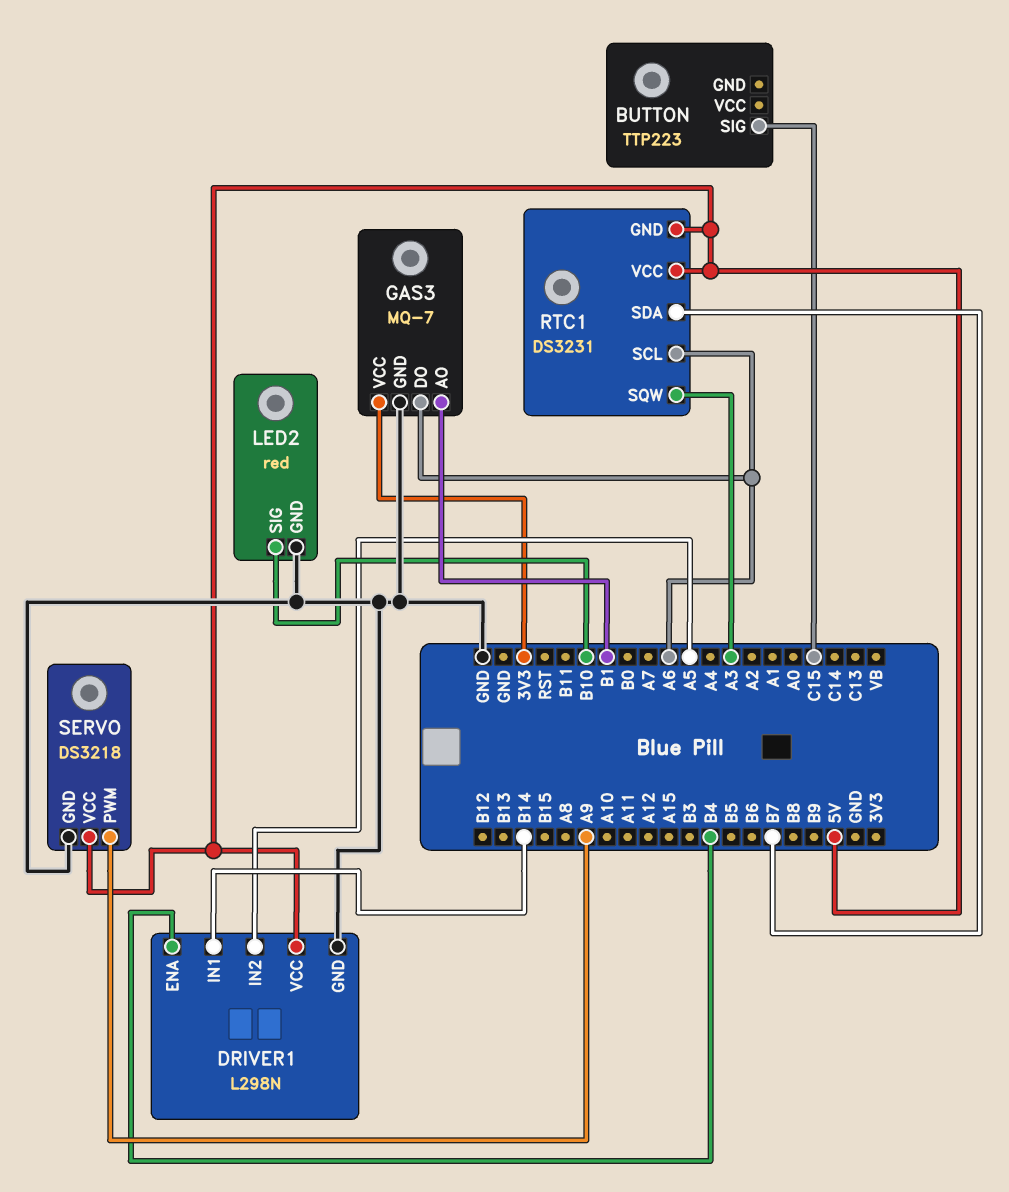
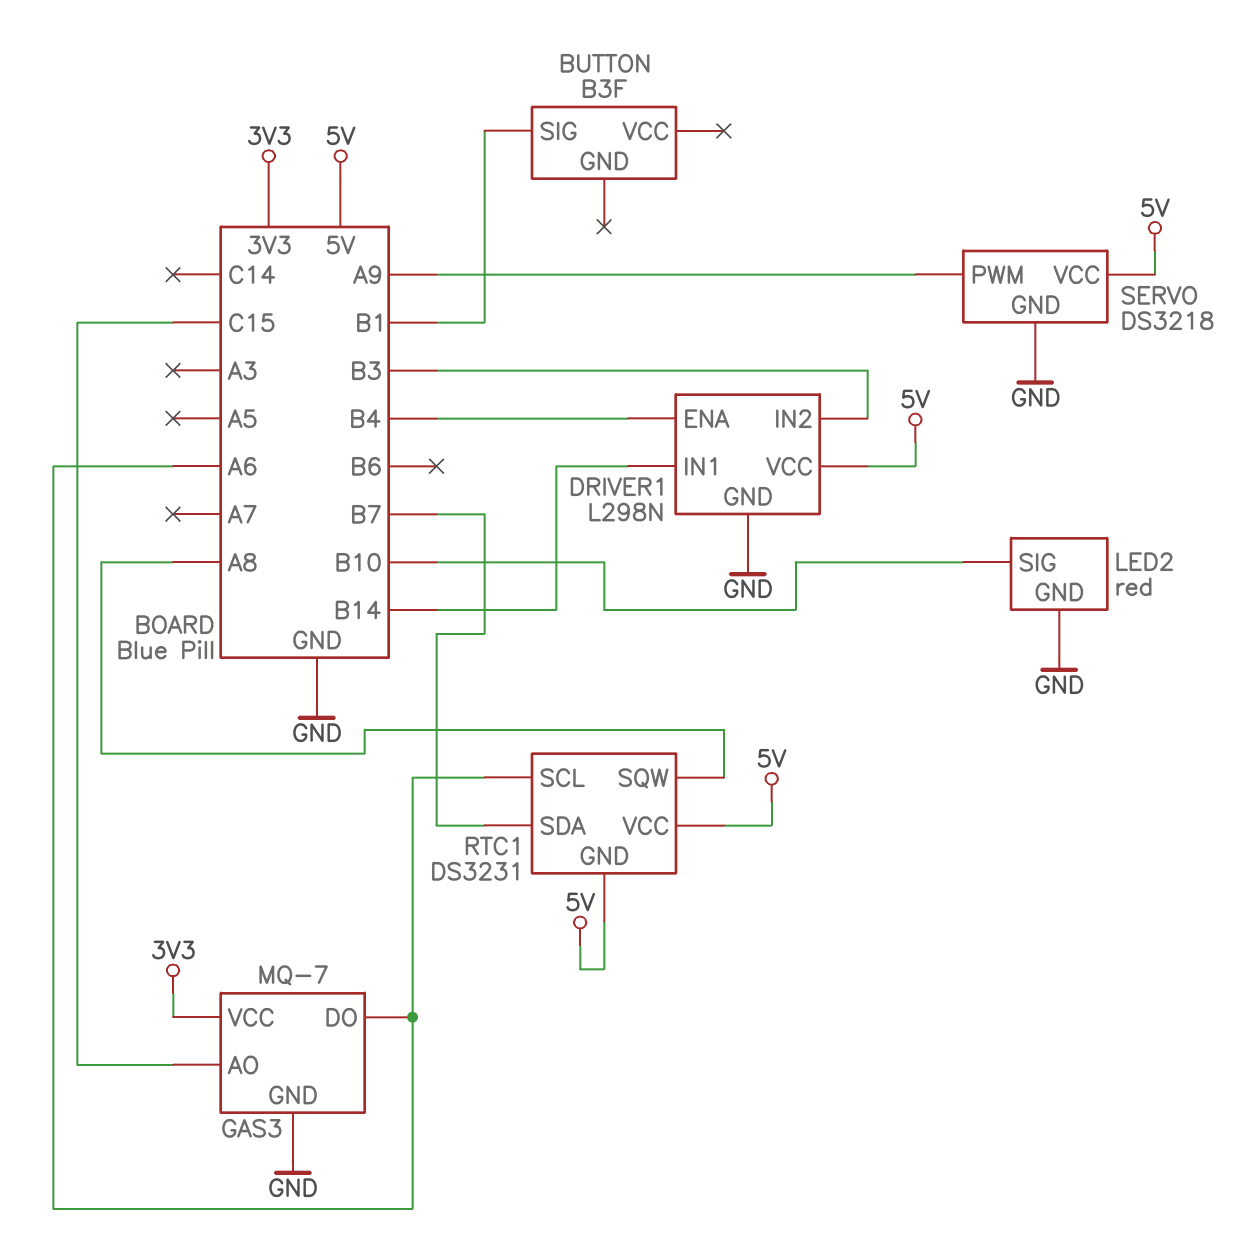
BUTTON: TTP223 -> B3F
BUTTON pin SIG: C15 -> B1
DRIVER1 pin IN2: A5 -> B3
GAS3 pin AO: B1 -> C15
RTC1 pin SQW: A3 -> A8

